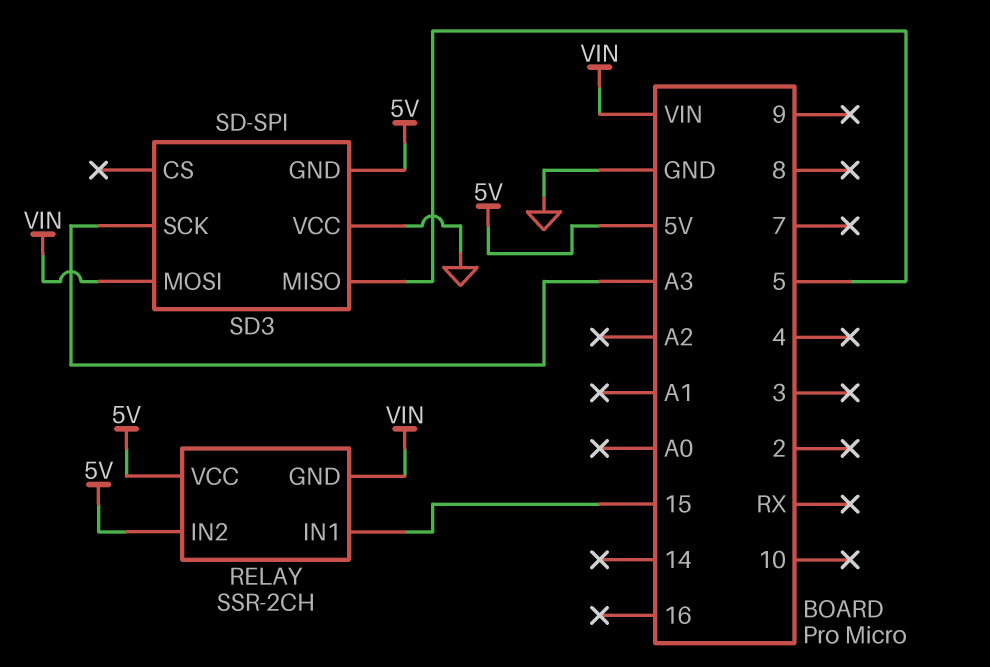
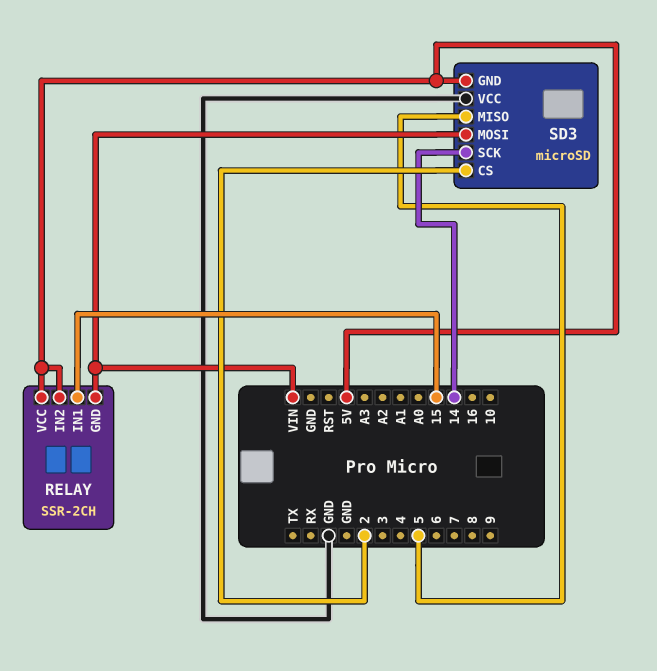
SD3: SD-SPI -> microSD
SD3 pin CS: none -> 2
SD3 pin SCK: A3 -> 14

